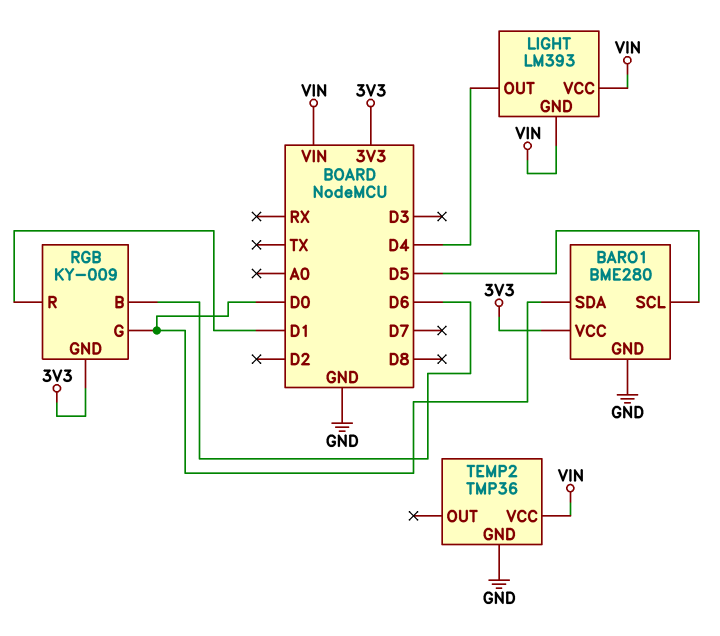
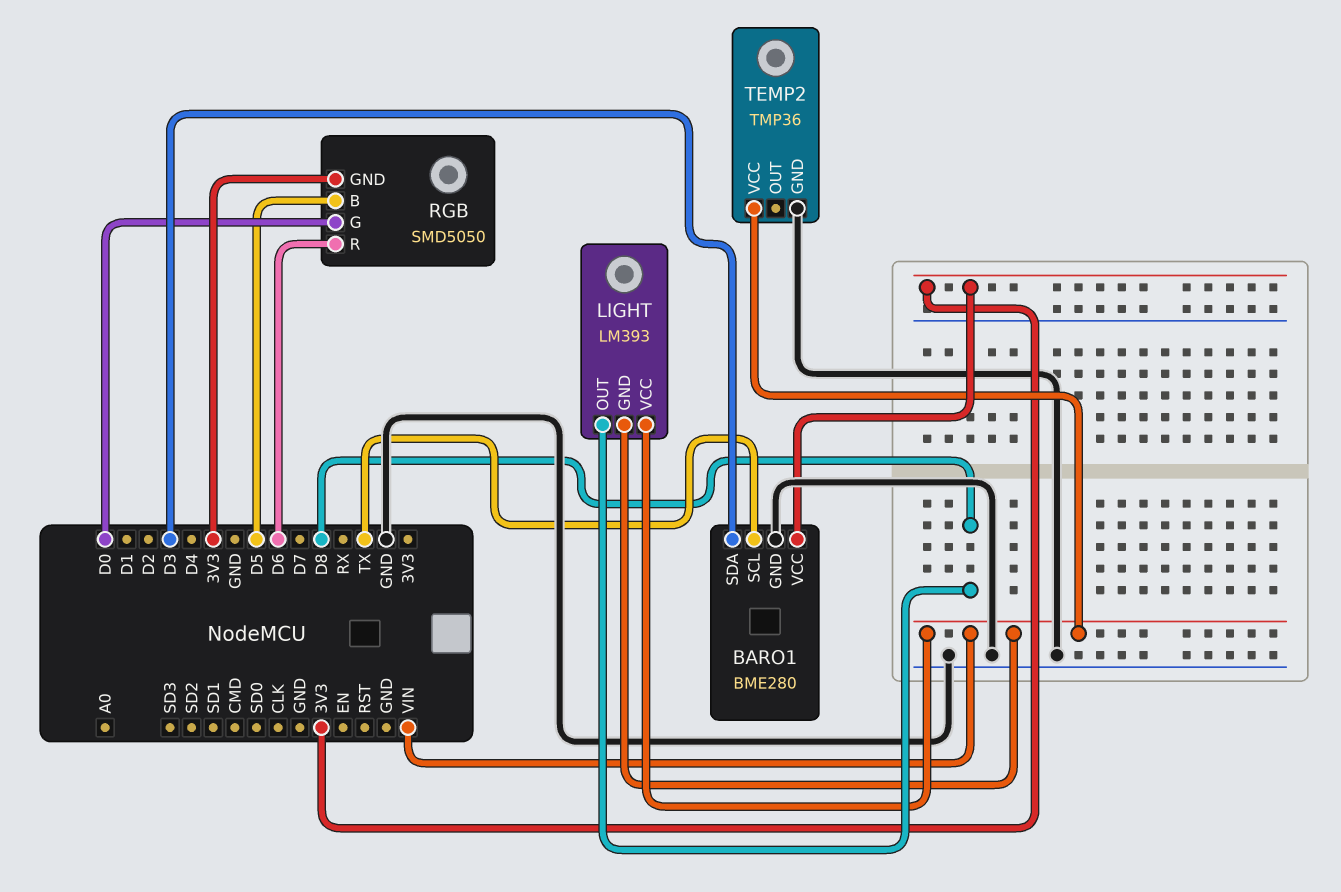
BARO1 pin SCL: D5 -> TX
BARO1 pin SDA: D0 -> D3
LIGHT pin OUT: D4 -> D8
RGB: KY-009 -> SMD5050
RGB pin B: D6 -> D5
RGB pin R: D1 -> D6

